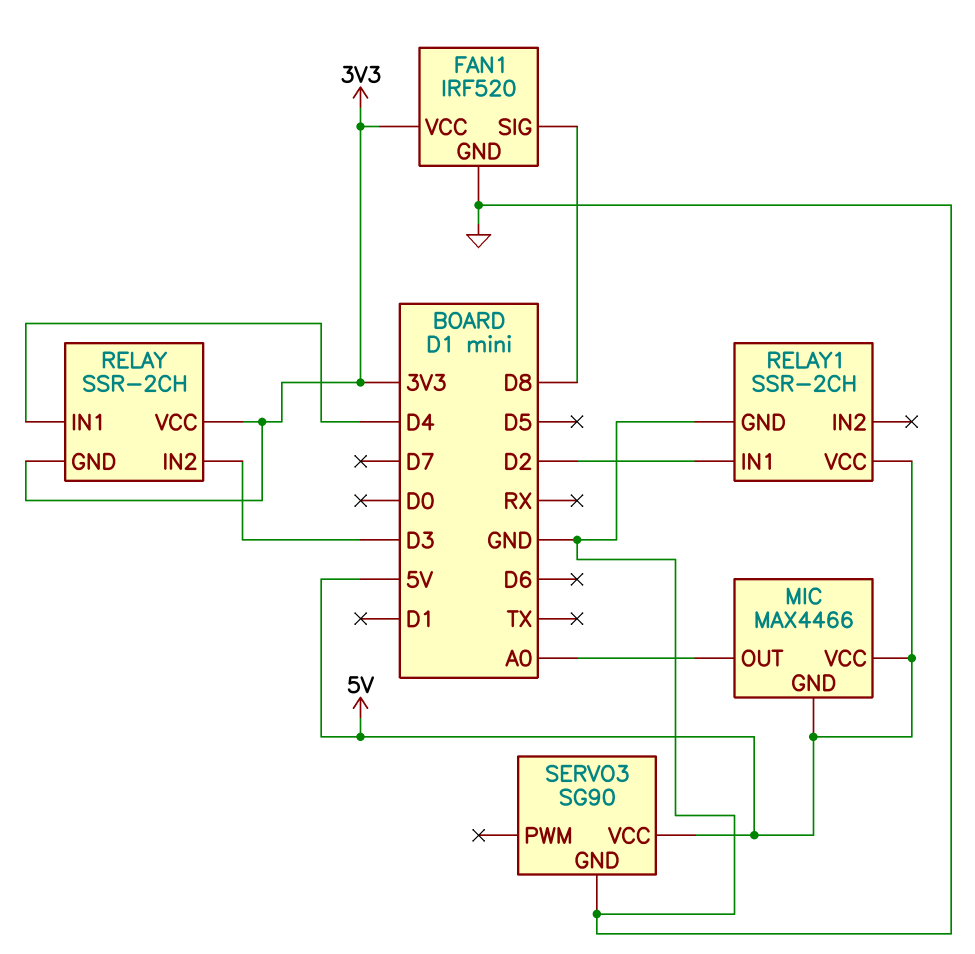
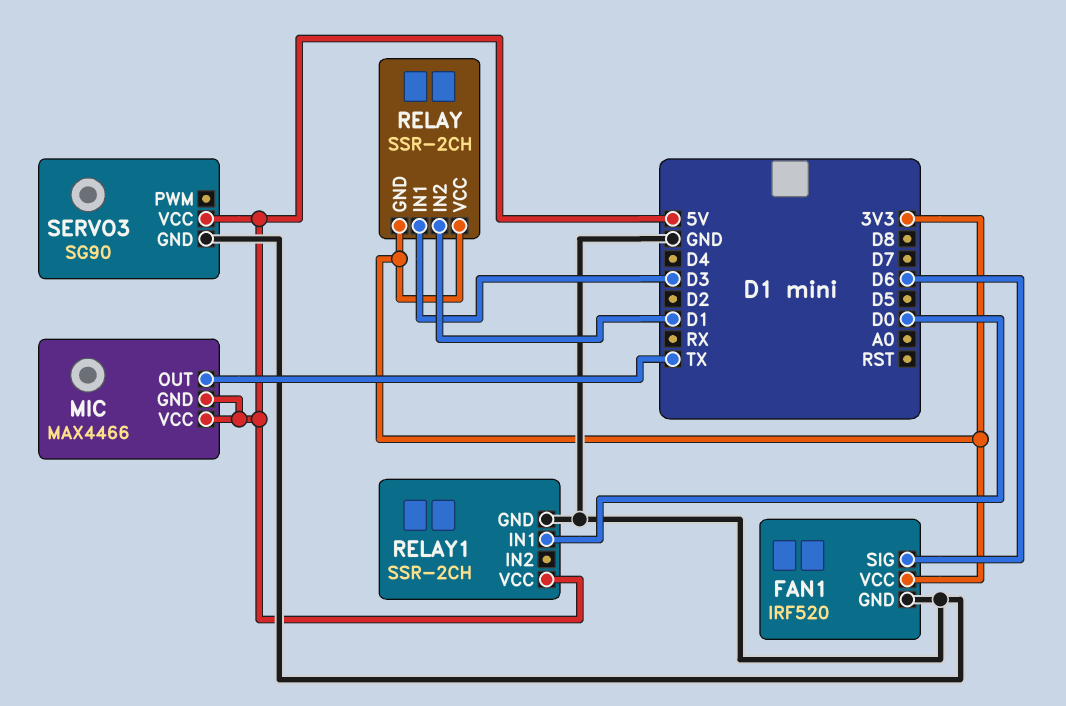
FAN1 pin SIG: D8 -> D6
MIC pin OUT: A0 -> TX
RELAY pin IN1: D4 -> D3
RELAY pin IN2: D3 -> D1
RELAY1 pin IN1: D2 -> D0

